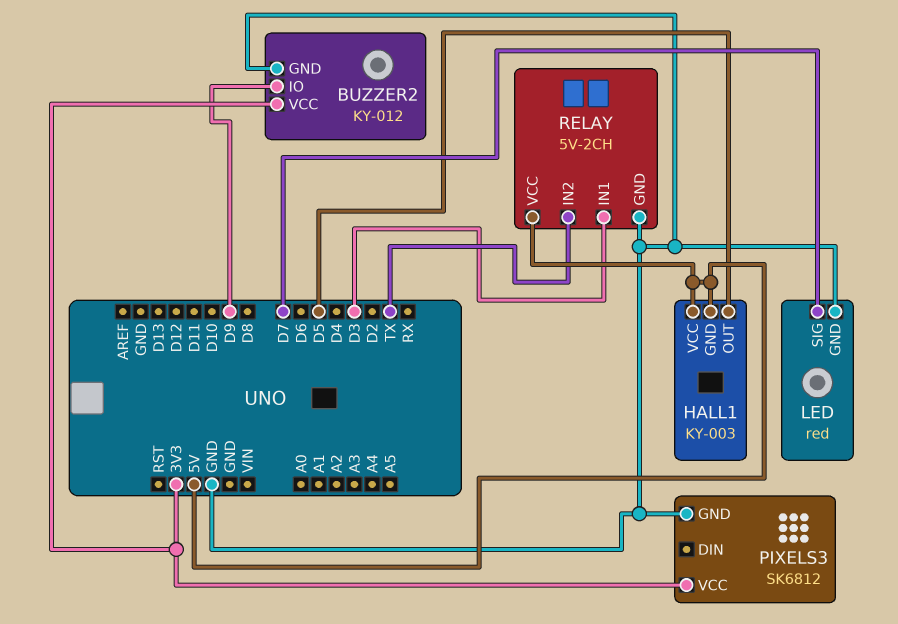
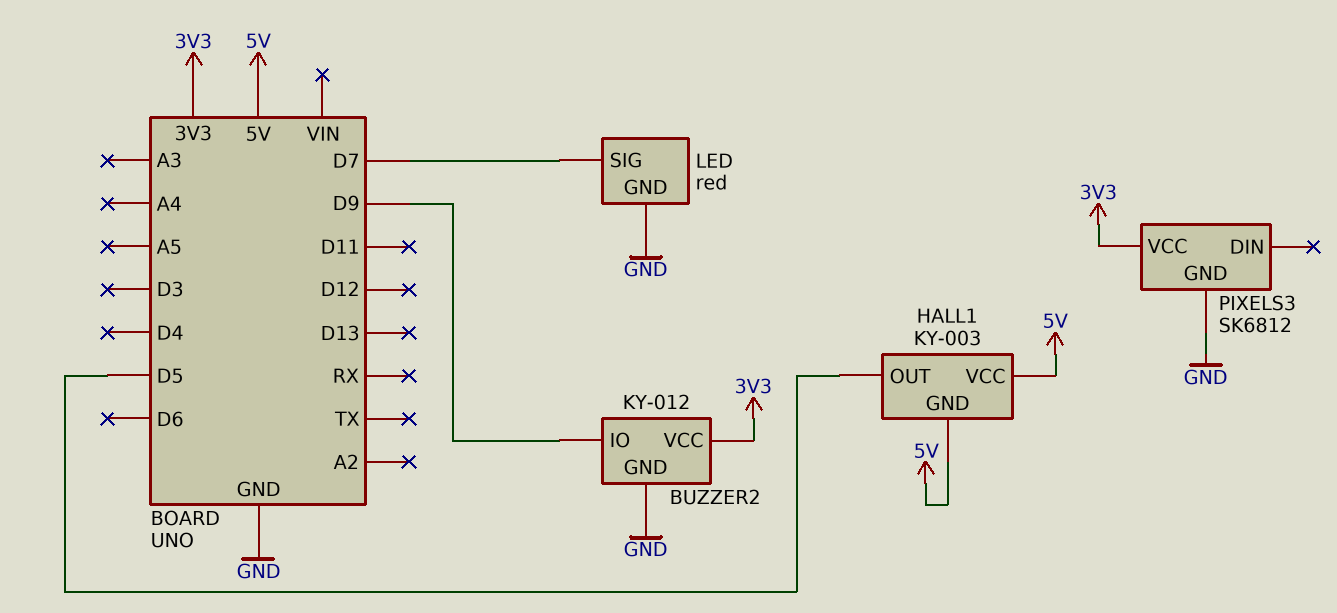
RELAY: 5V-2CH -> none
RELAY pin GND: GND -> none
RELAY pin IN1: D3 -> none
RELAY pin IN2: TX -> none
RELAY pin VCC: 5V -> none

